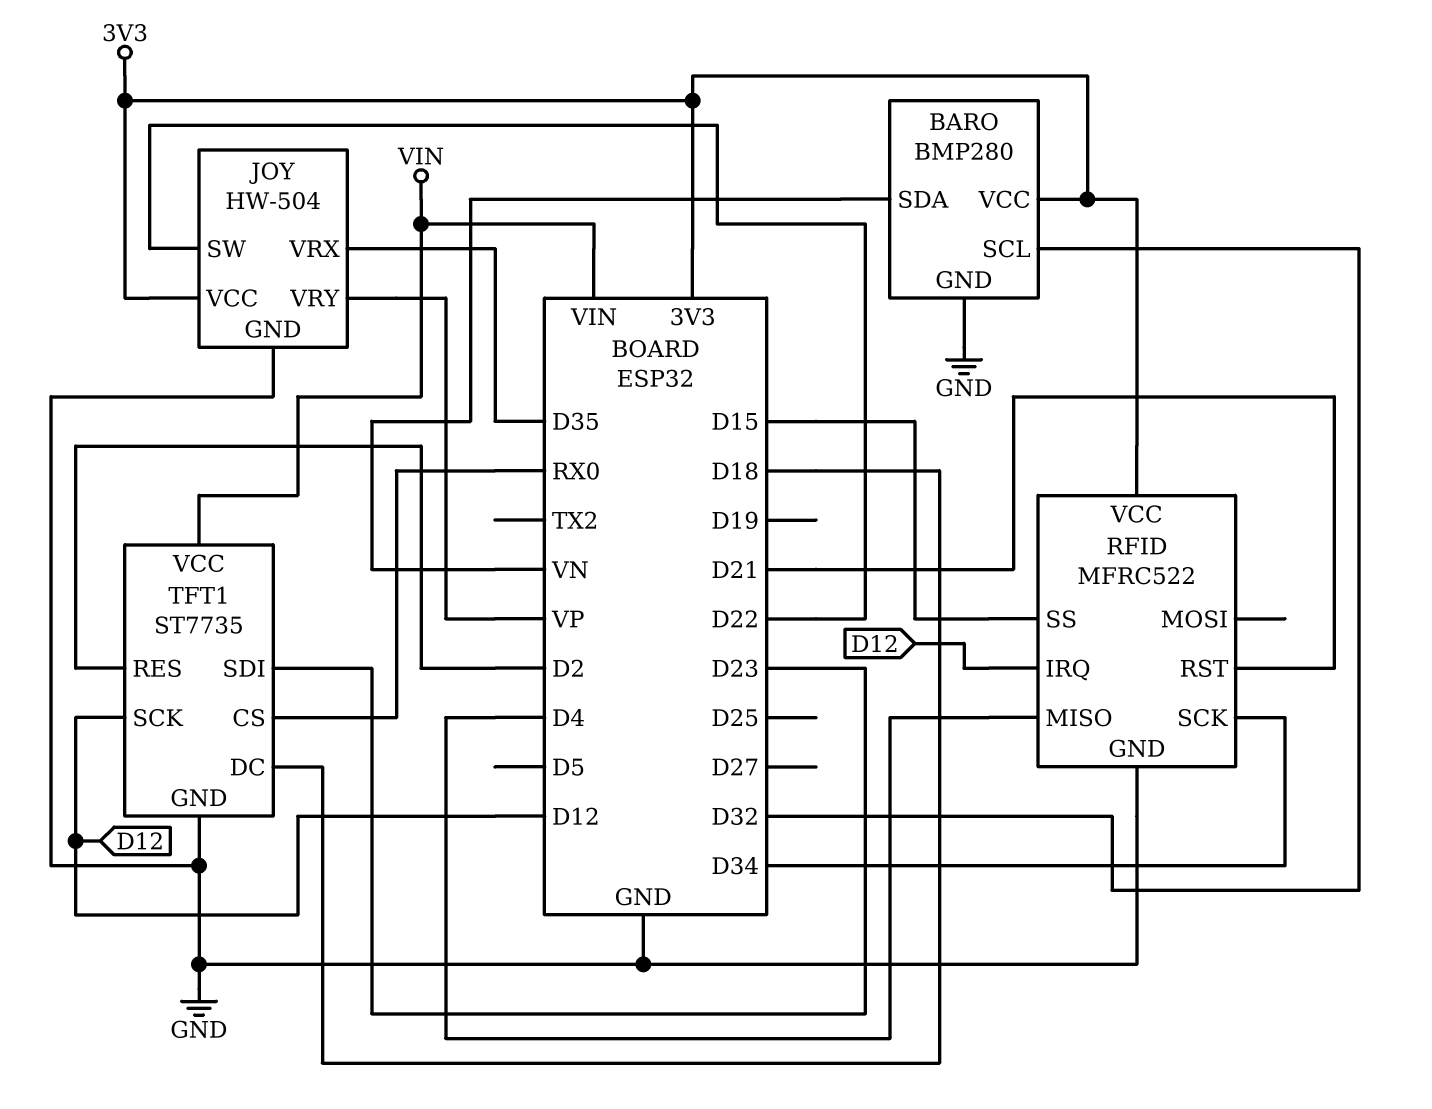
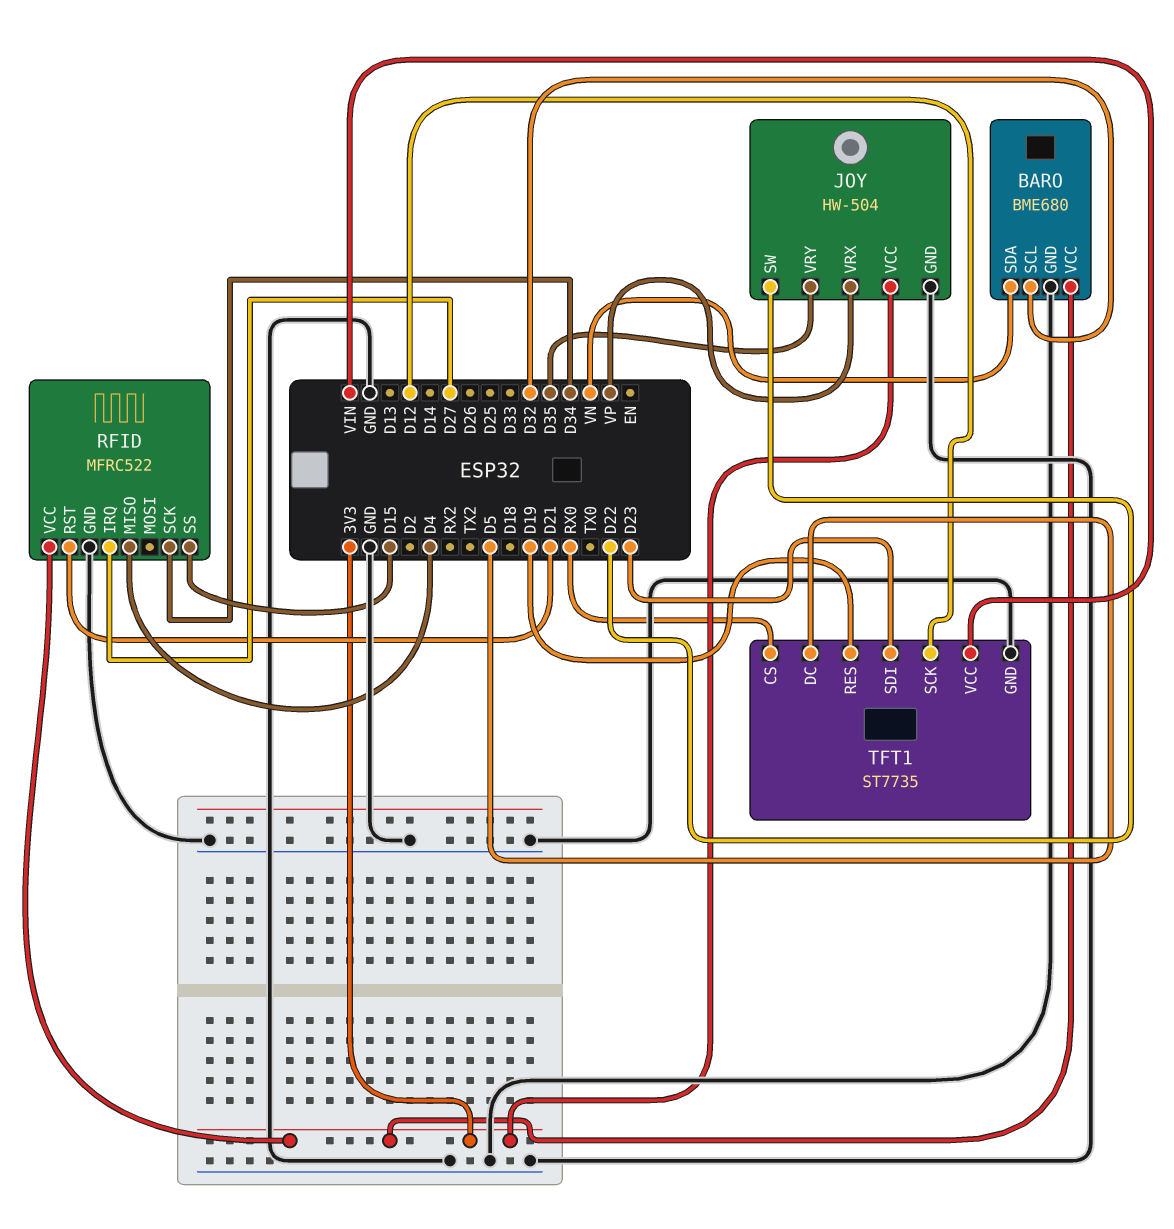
BARO: BMP280 -> BME680
JOY pin VRX: D35 -> VP
JOY pin VRY: VP -> D35
RFID pin IRQ: D12 -> D27
TFT1 pin DC: D18 -> D5
TFT1 pin RES: D2 -> D19

